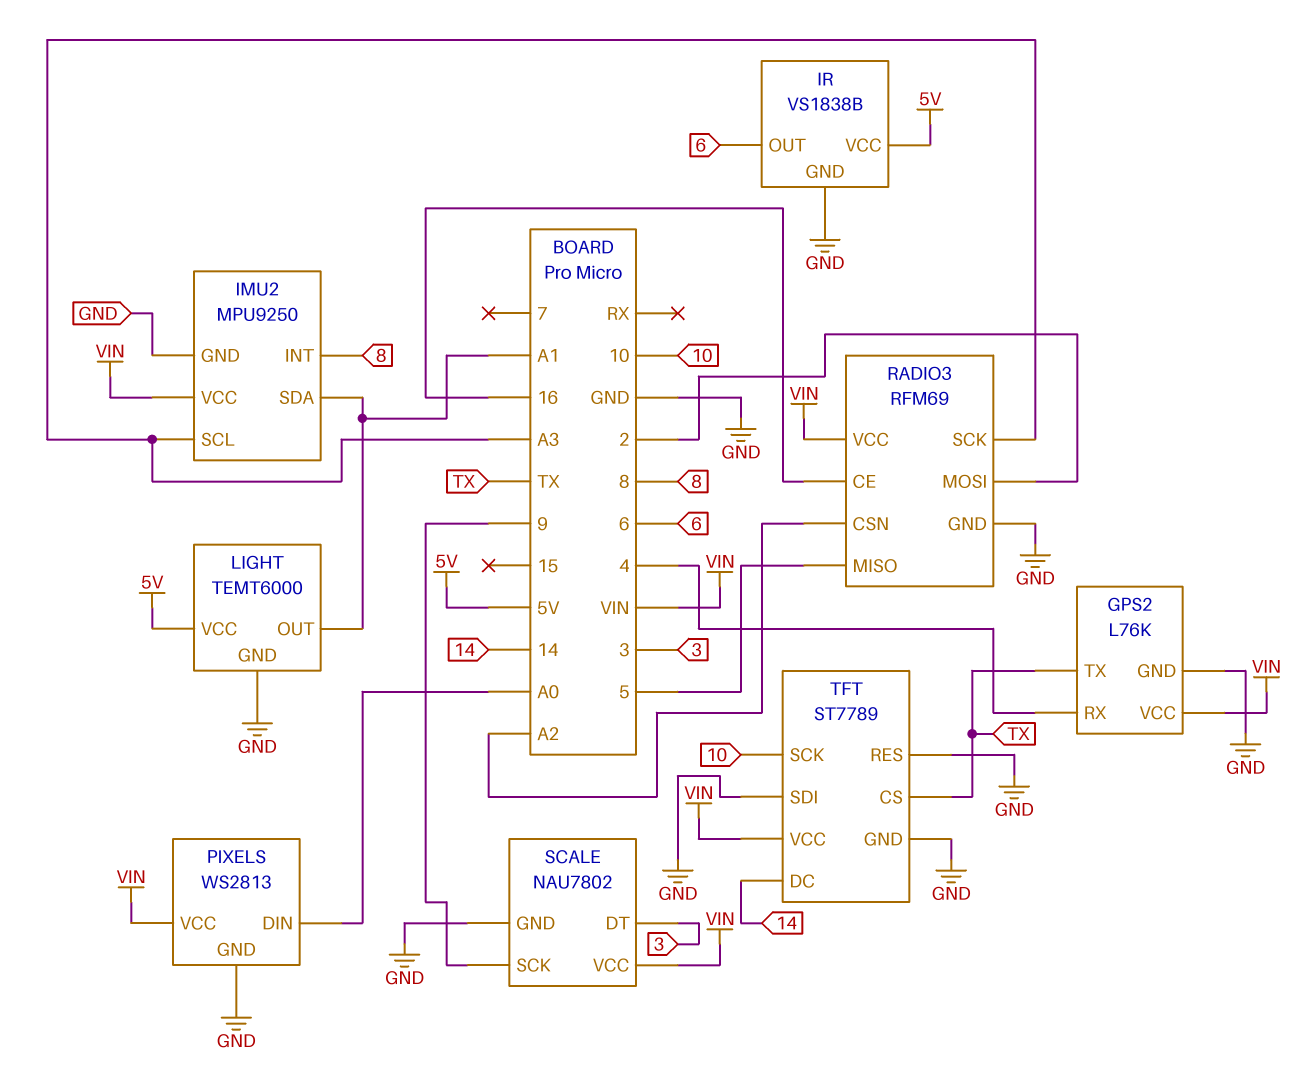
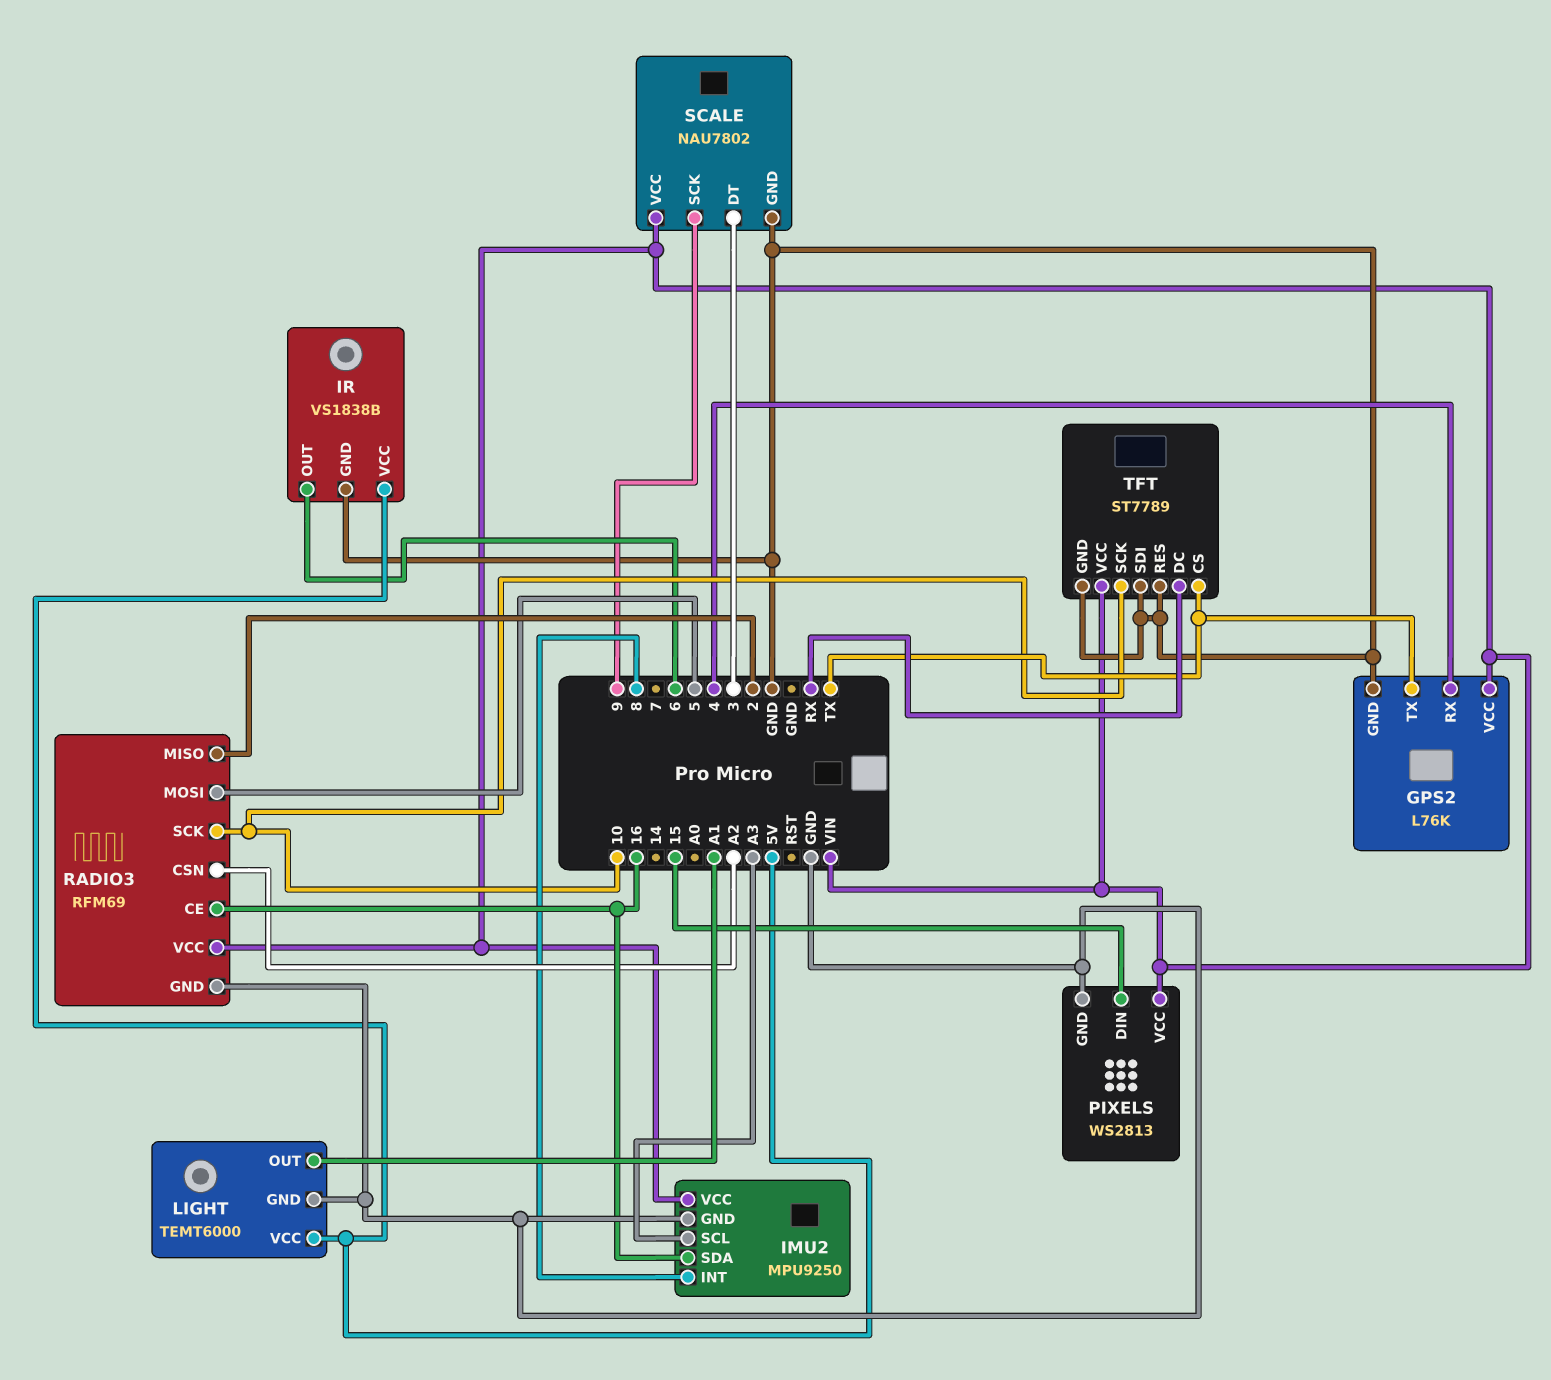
IMU2 pin SDA: A1 -> 16
PIXELS pin DIN: A0 -> 15
RADIO3 pin MISO: 5 -> 2
RADIO3 pin MOSI: 2 -> 5
RADIO3 pin SCK: A3 -> 10
TFT pin DC: 14 -> RX

